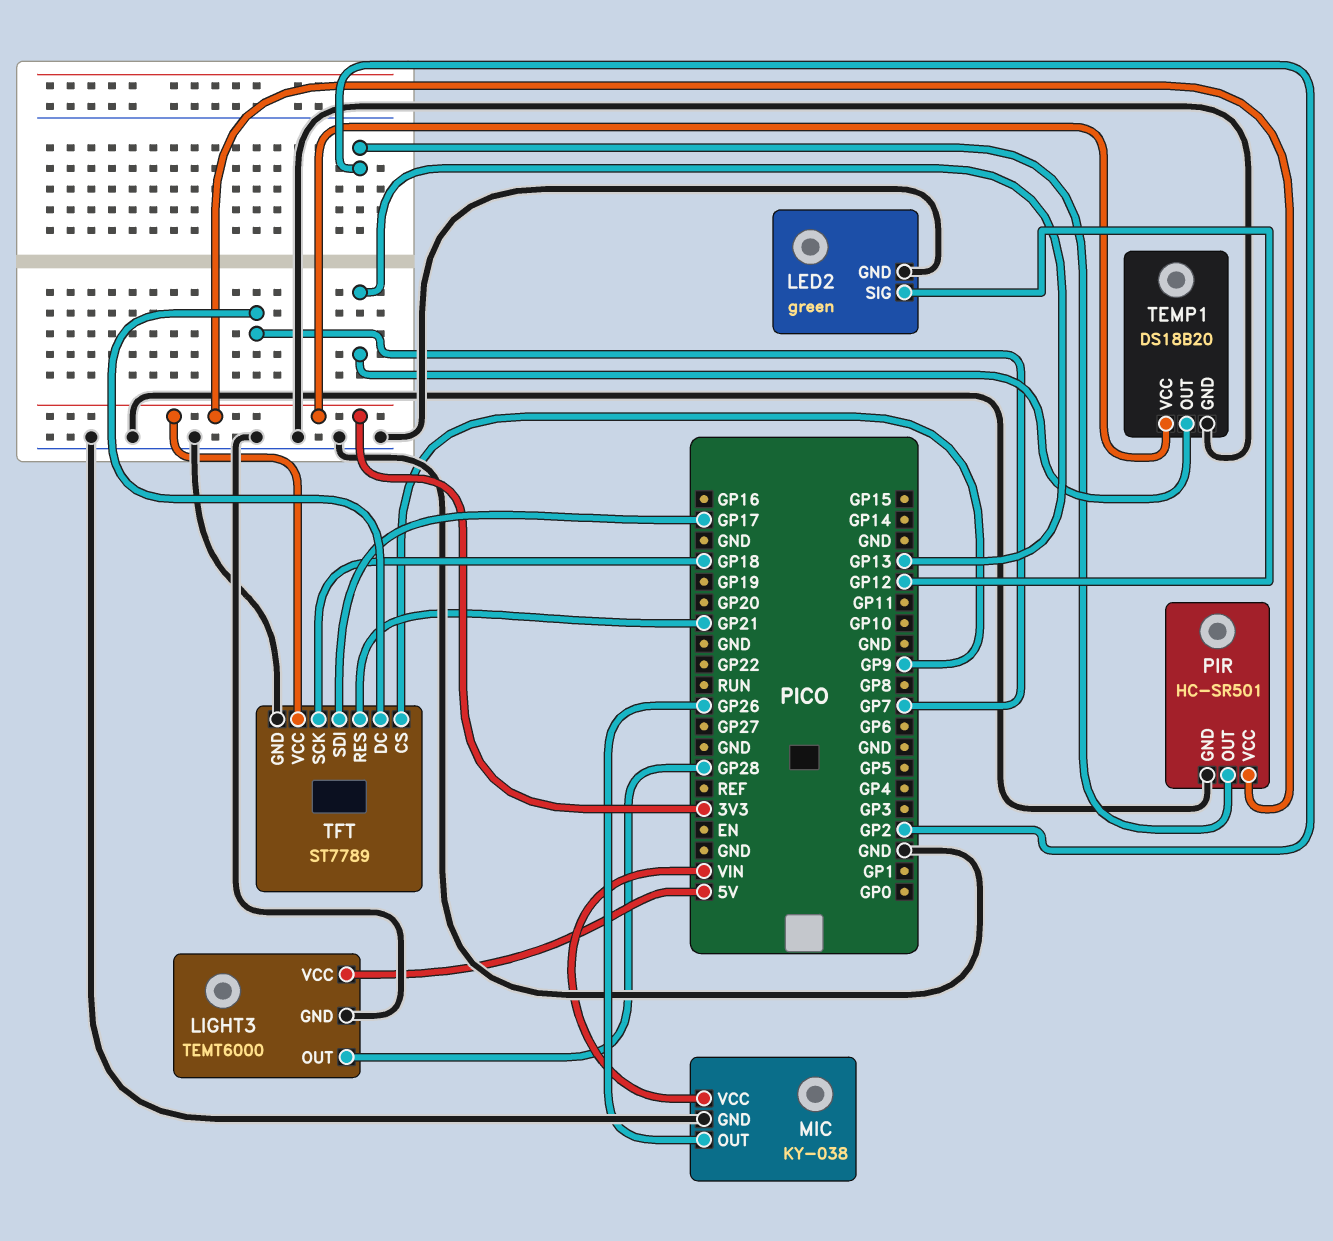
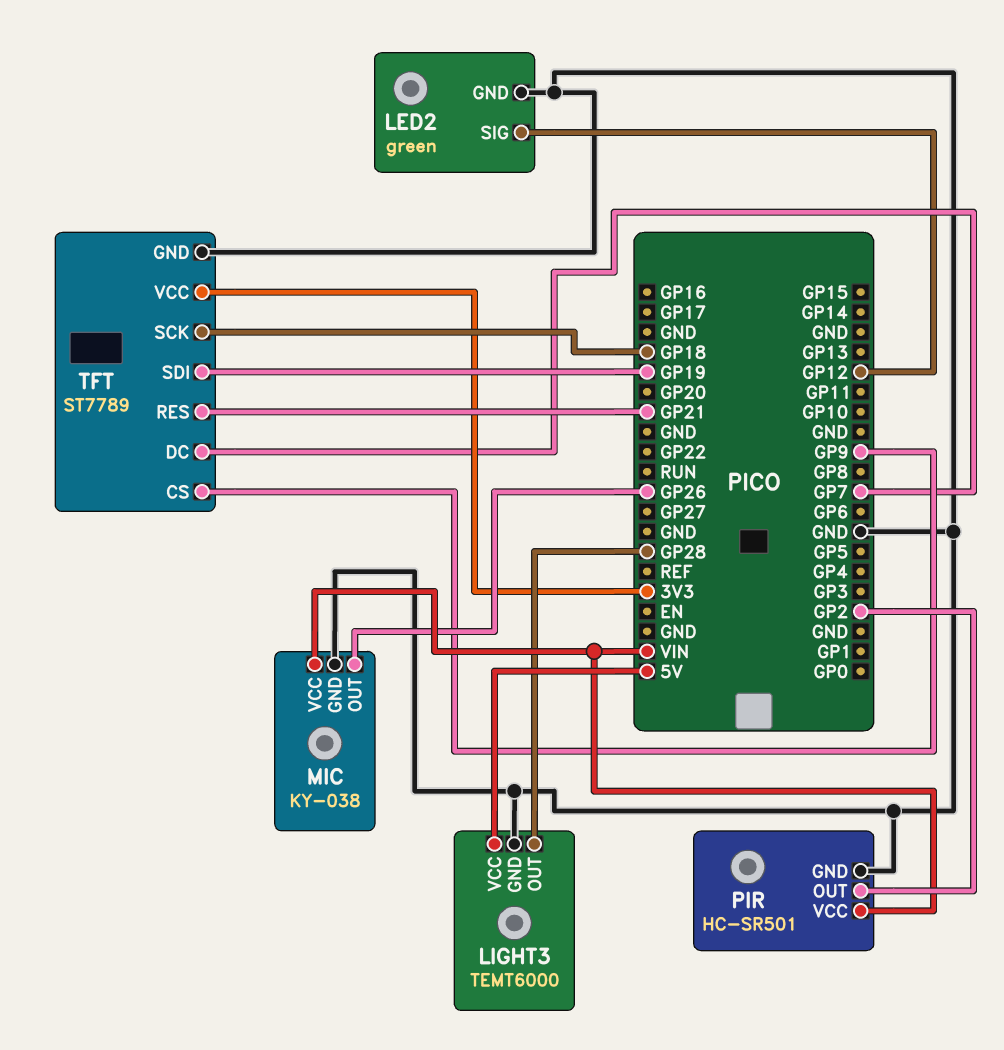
PIR pin VCC: 3V3 -> VIN
TEMP1: DS18B20 -> none
TEMP1 pin GND: GND -> none
TEMP1 pin OUT: GP13 -> none
TEMP1 pin VCC: 3V3 -> none
TFT pin SDI: GP17 -> GP19

